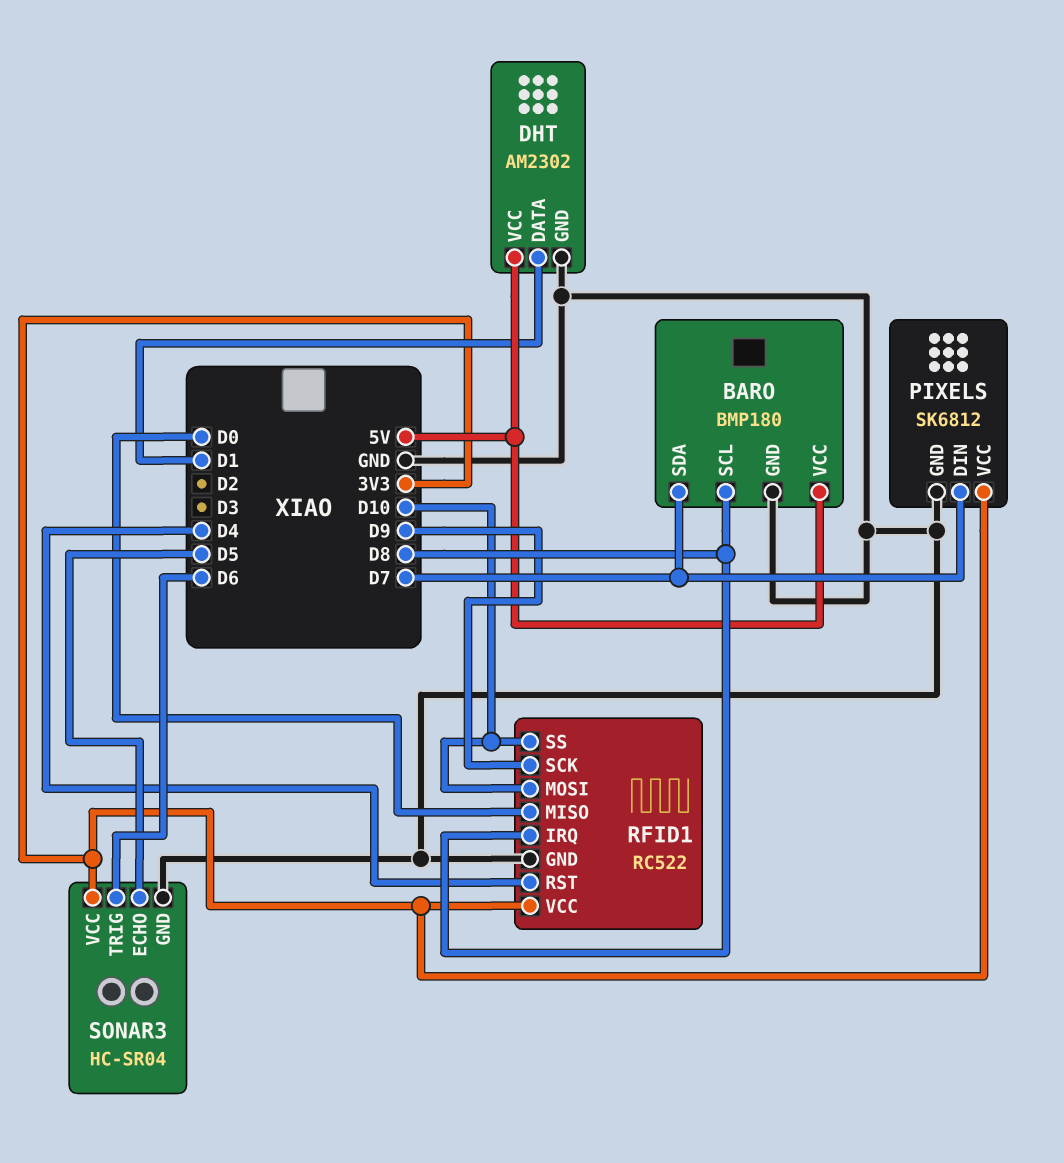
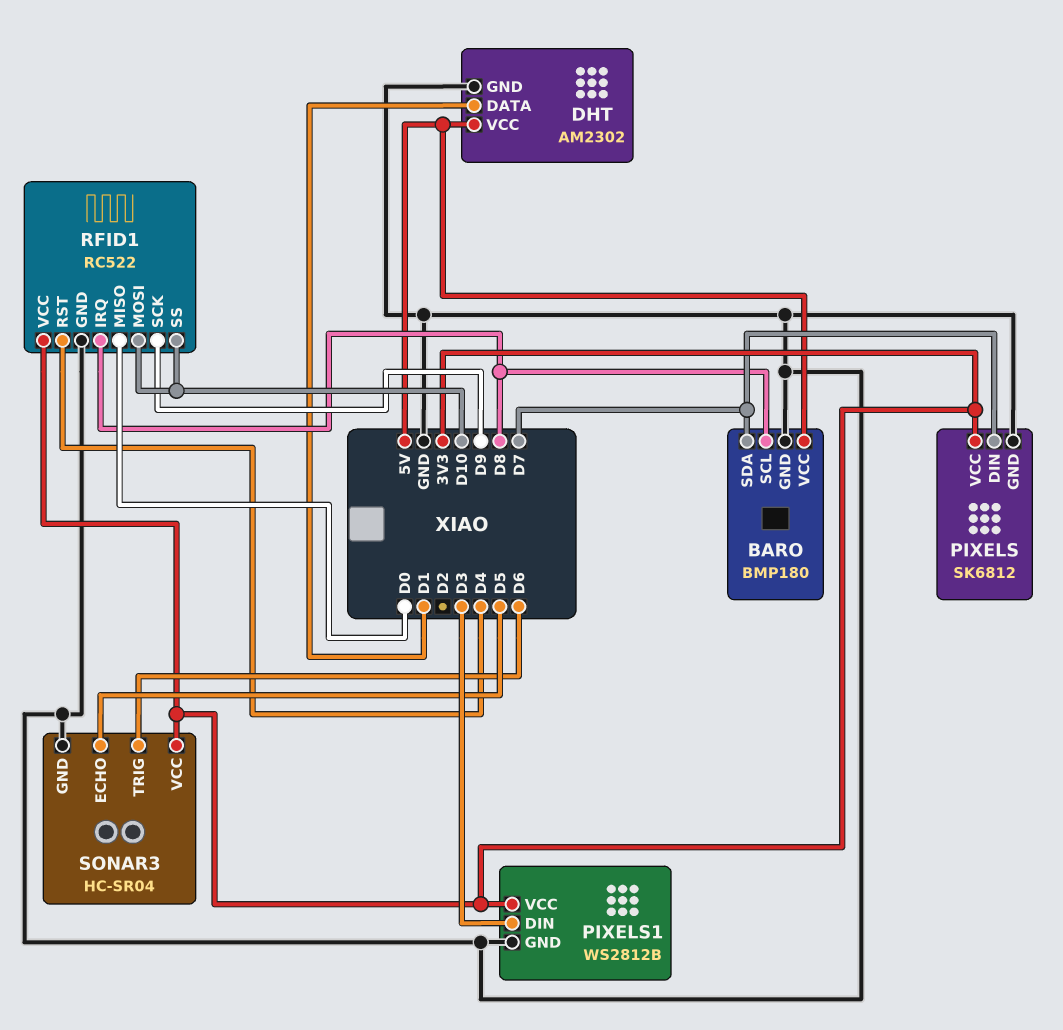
PIXELS1: none -> WS2812B
PIXELS1 pin DIN: none -> D3
PIXELS1 pin GND: none -> GND
PIXELS1 pin VCC: none -> 3V3

